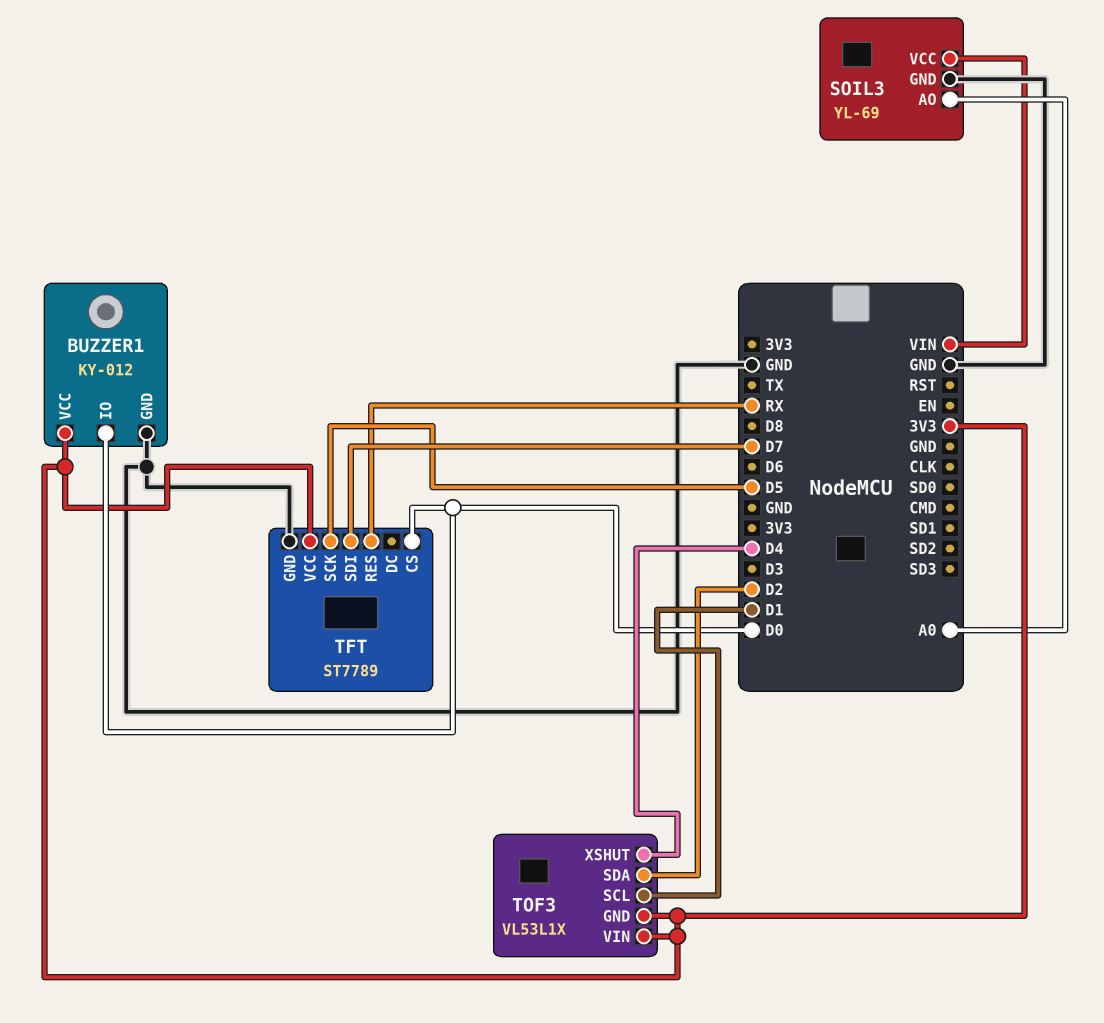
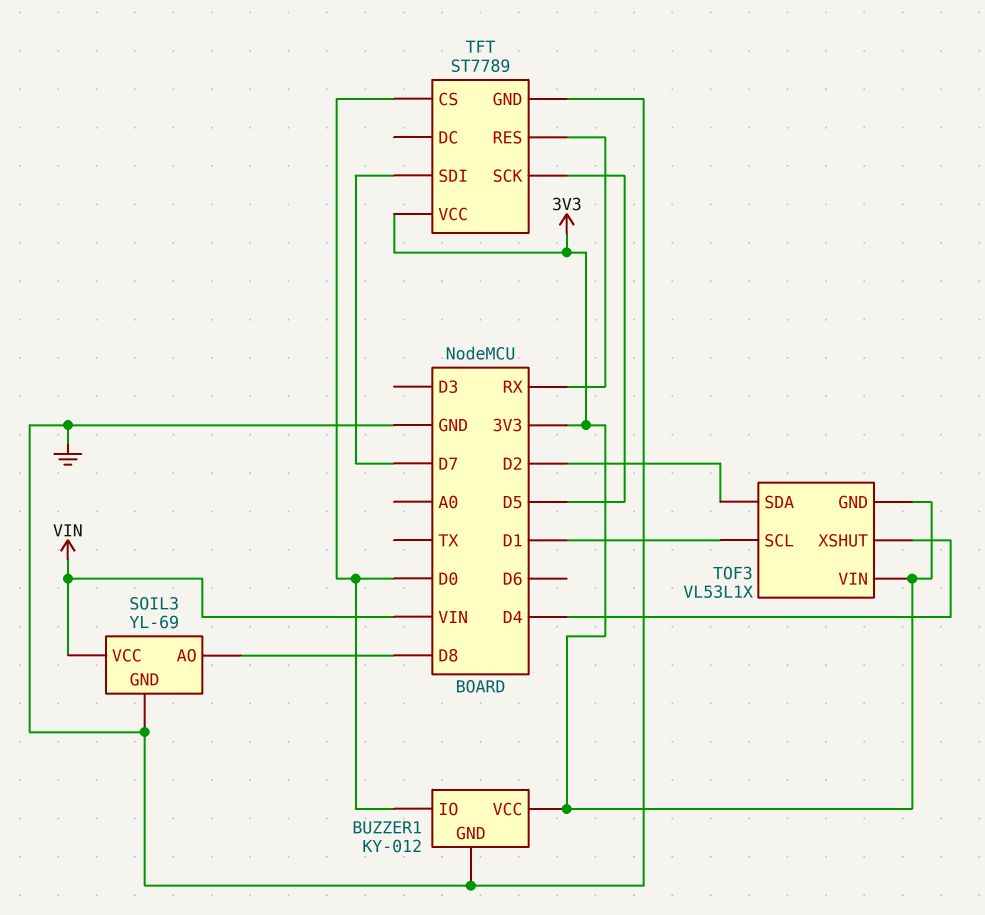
SOIL3 pin AO: A0 -> D8

